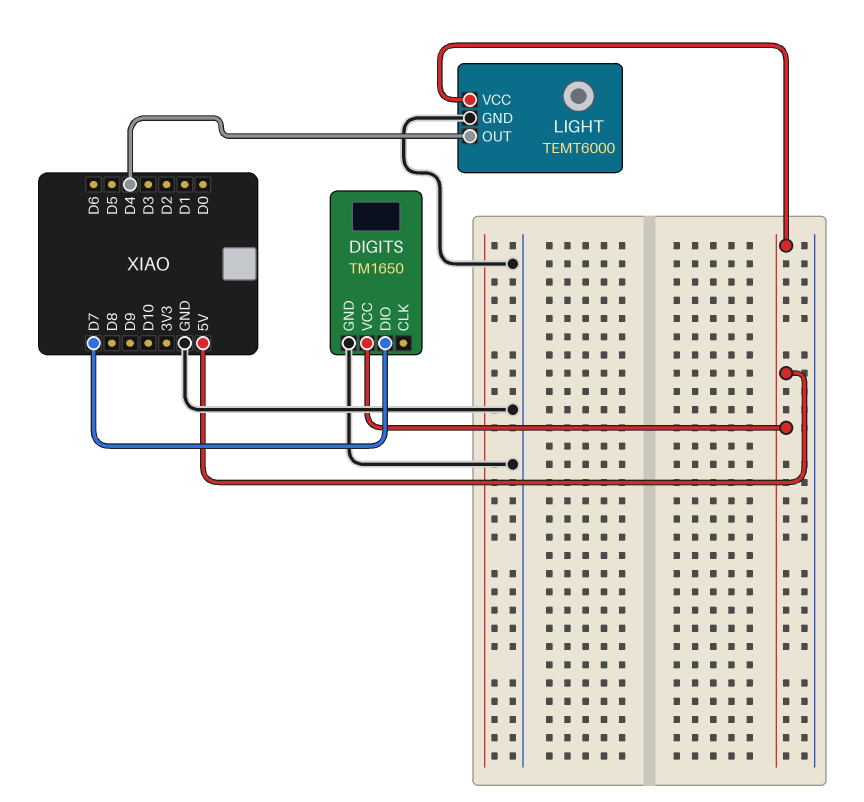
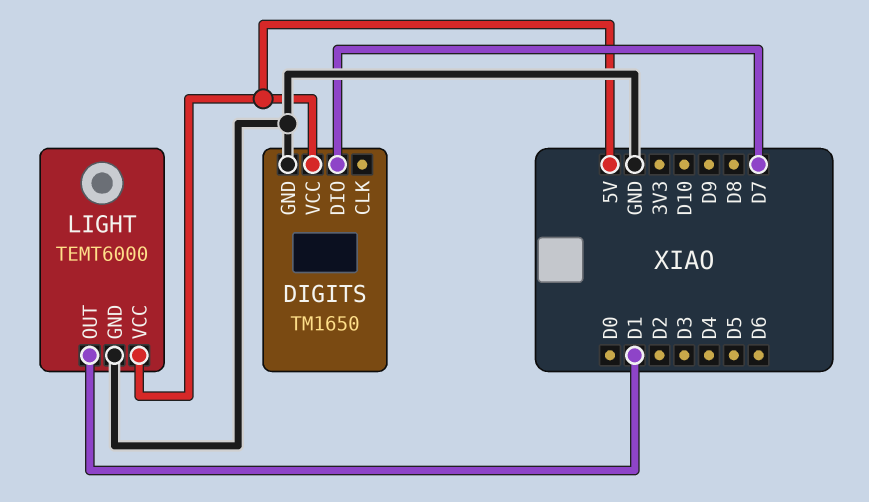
LIGHT pin OUT: D4 -> D1

